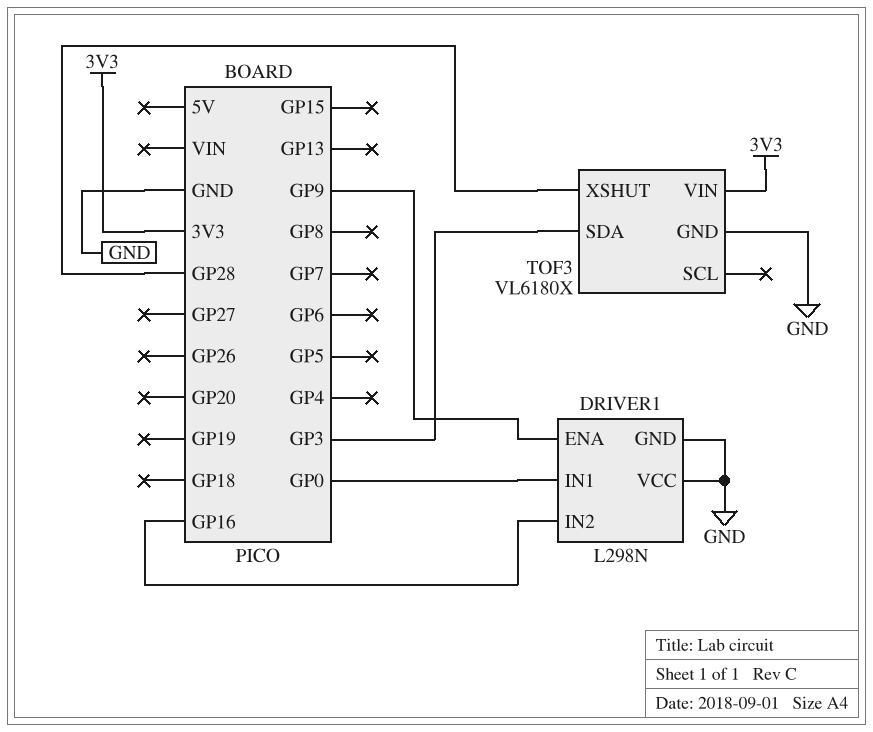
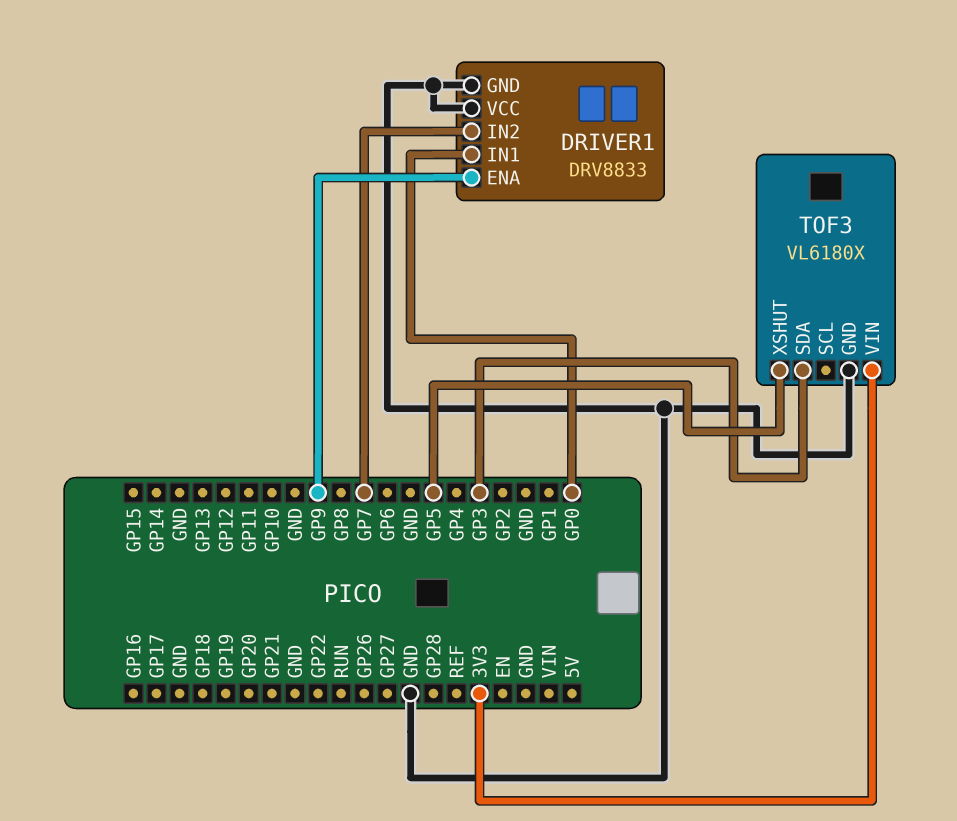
DRIVER1: L298N -> DRV8833
DRIVER1 pin IN2: GP16 -> GP7
TOF3 pin XSHUT: GP28 -> GP5

